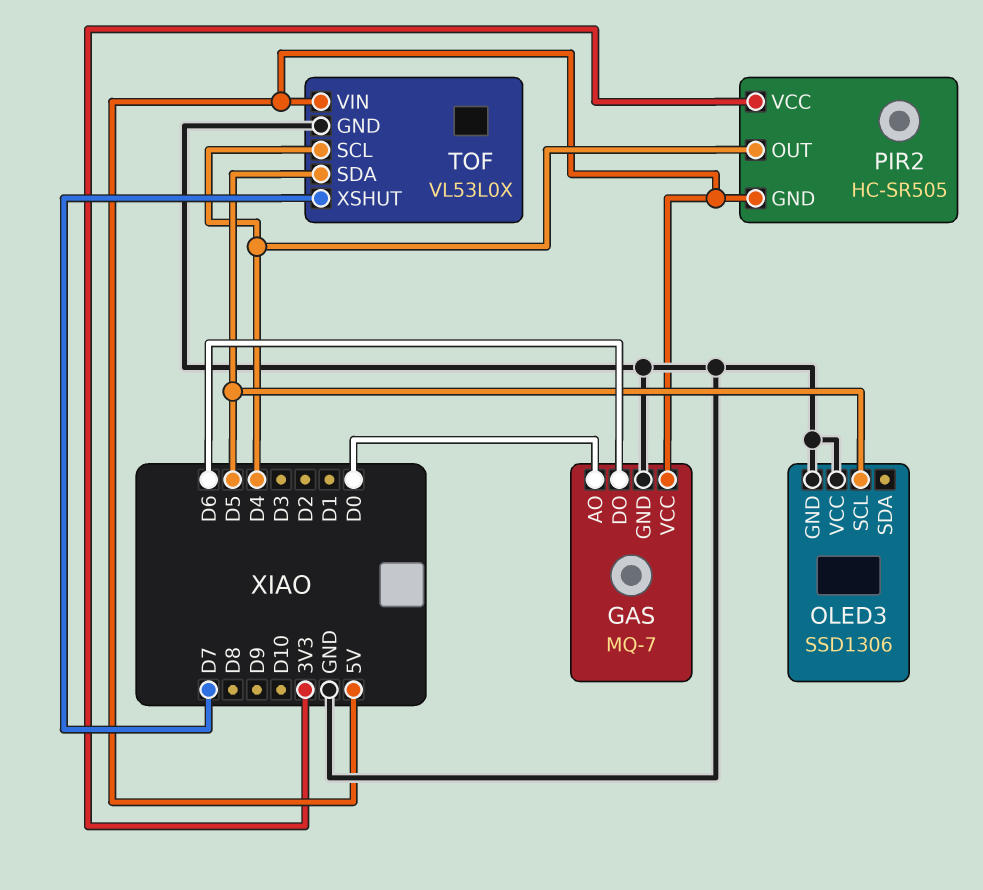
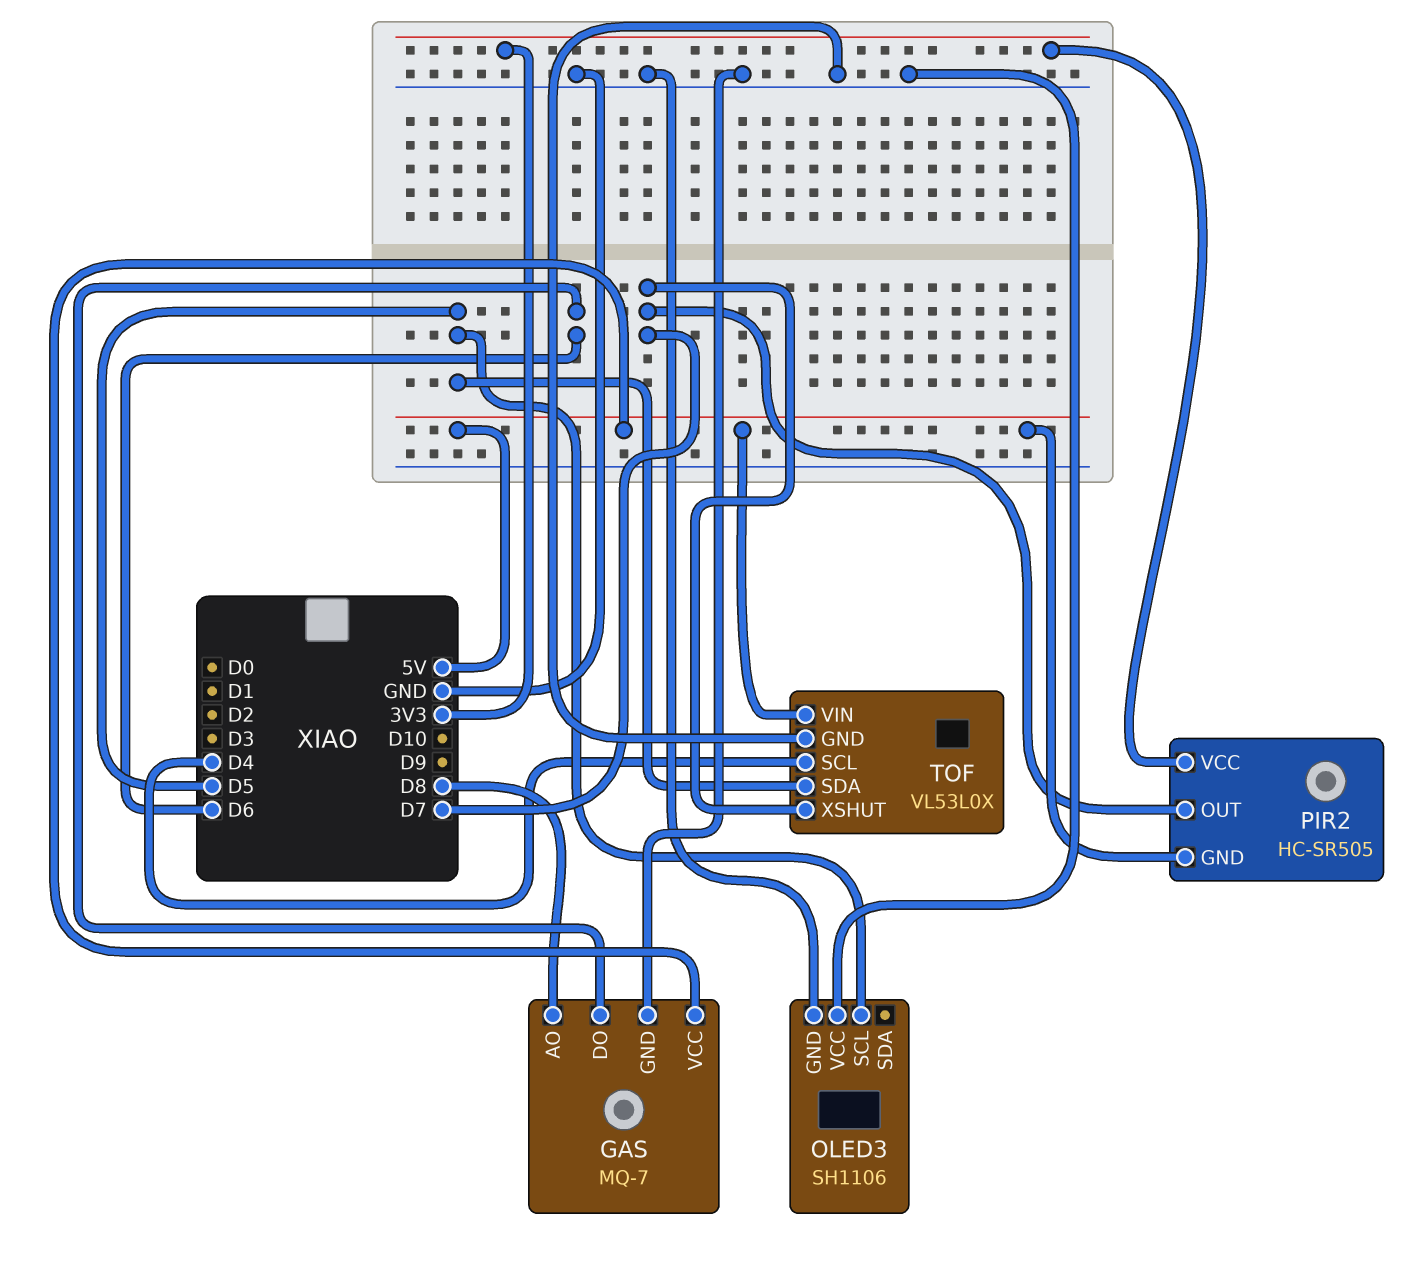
GAS pin AO: D0 -> D8
OLED3: SSD1306 -> SH1106
PIR2 pin OUT: D4 -> D7

